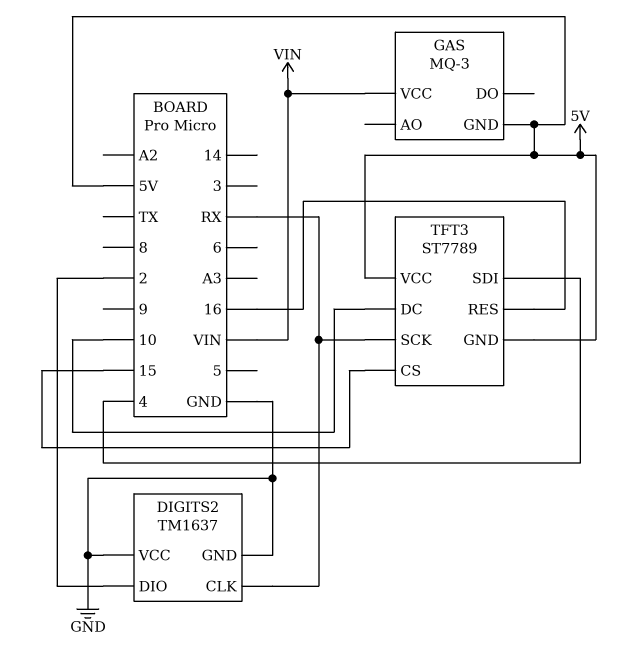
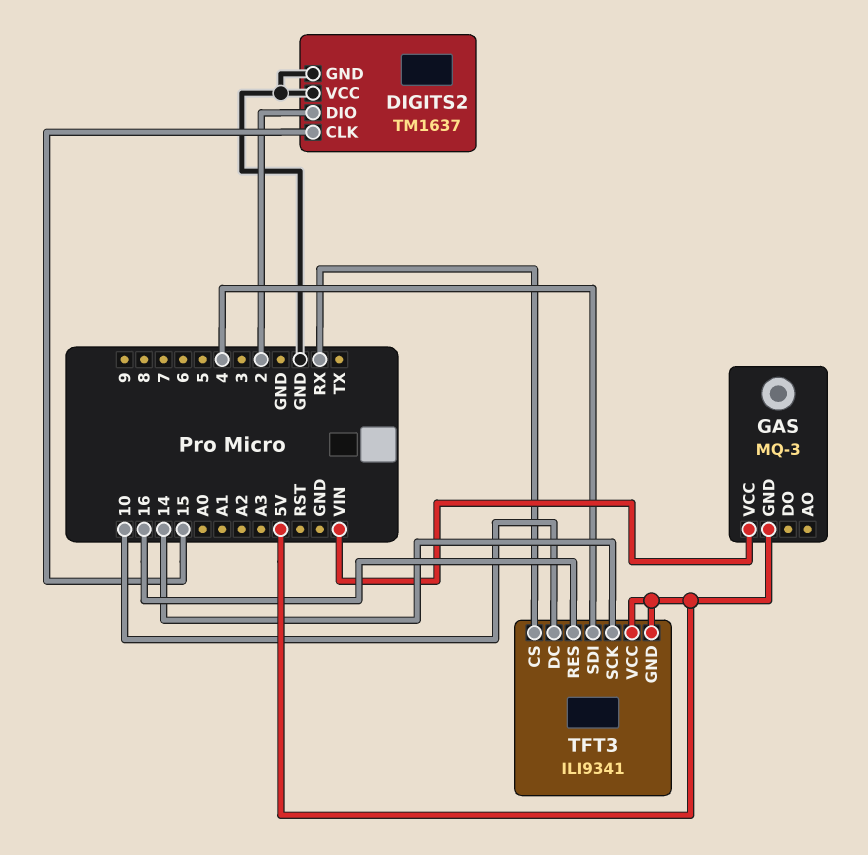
DIGITS2 pin CLK: RX -> 15
TFT3: ST7789 -> ILI9341
TFT3 pin CS: 15 -> RX
TFT3 pin SCK: RX -> 14

